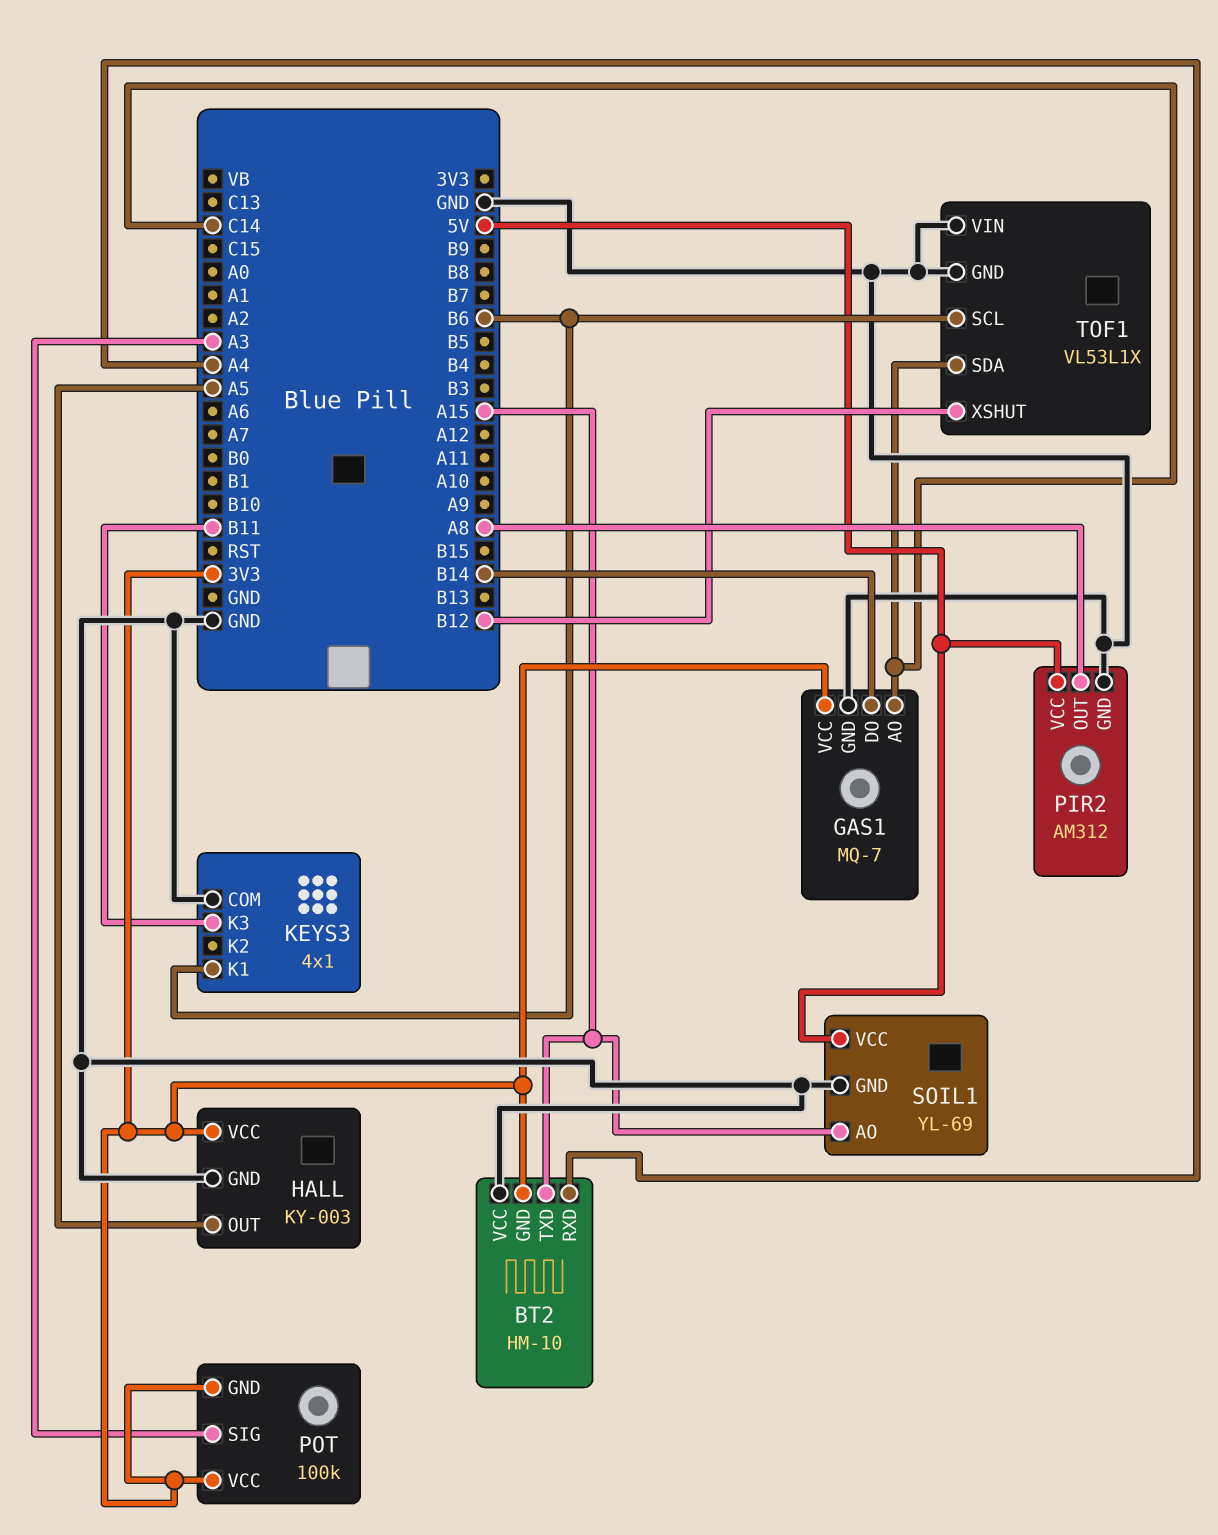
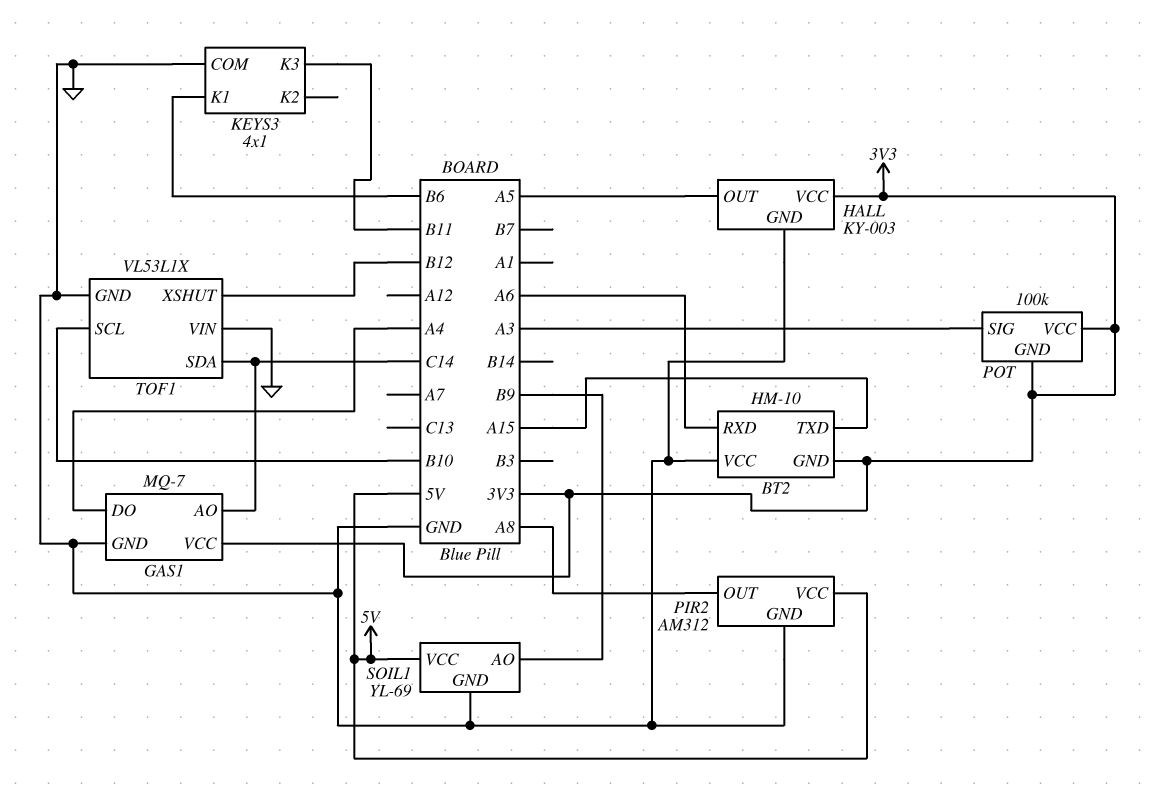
BT2 pin RXD: A4 -> A6
GAS1 pin DO: B14 -> A4
SOIL1 pin AO: A15 -> B9
TOF1 pin SCL: B6 -> B10

